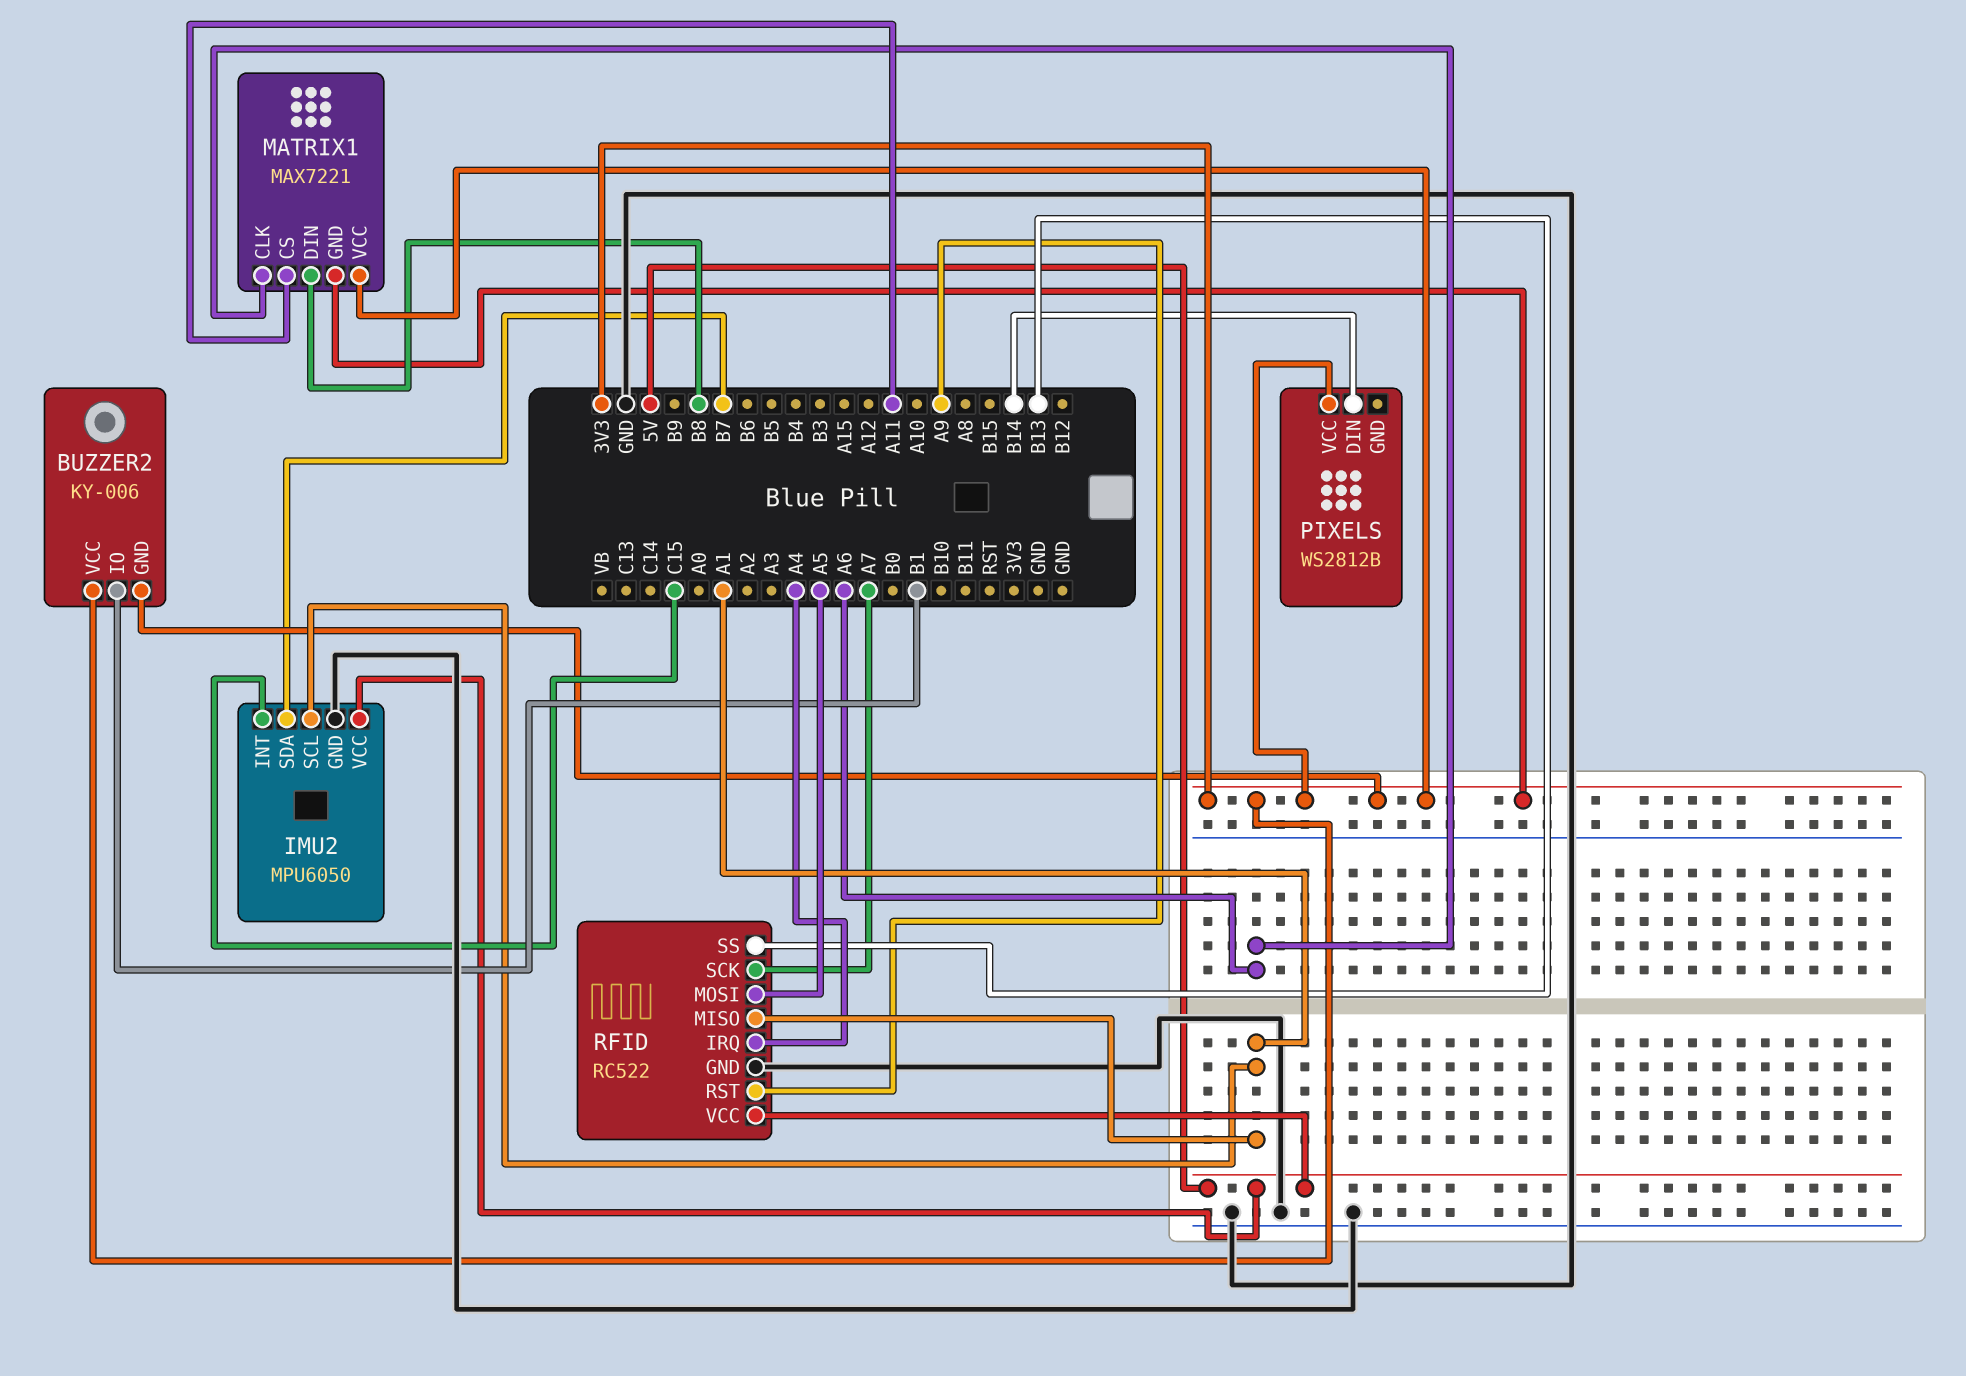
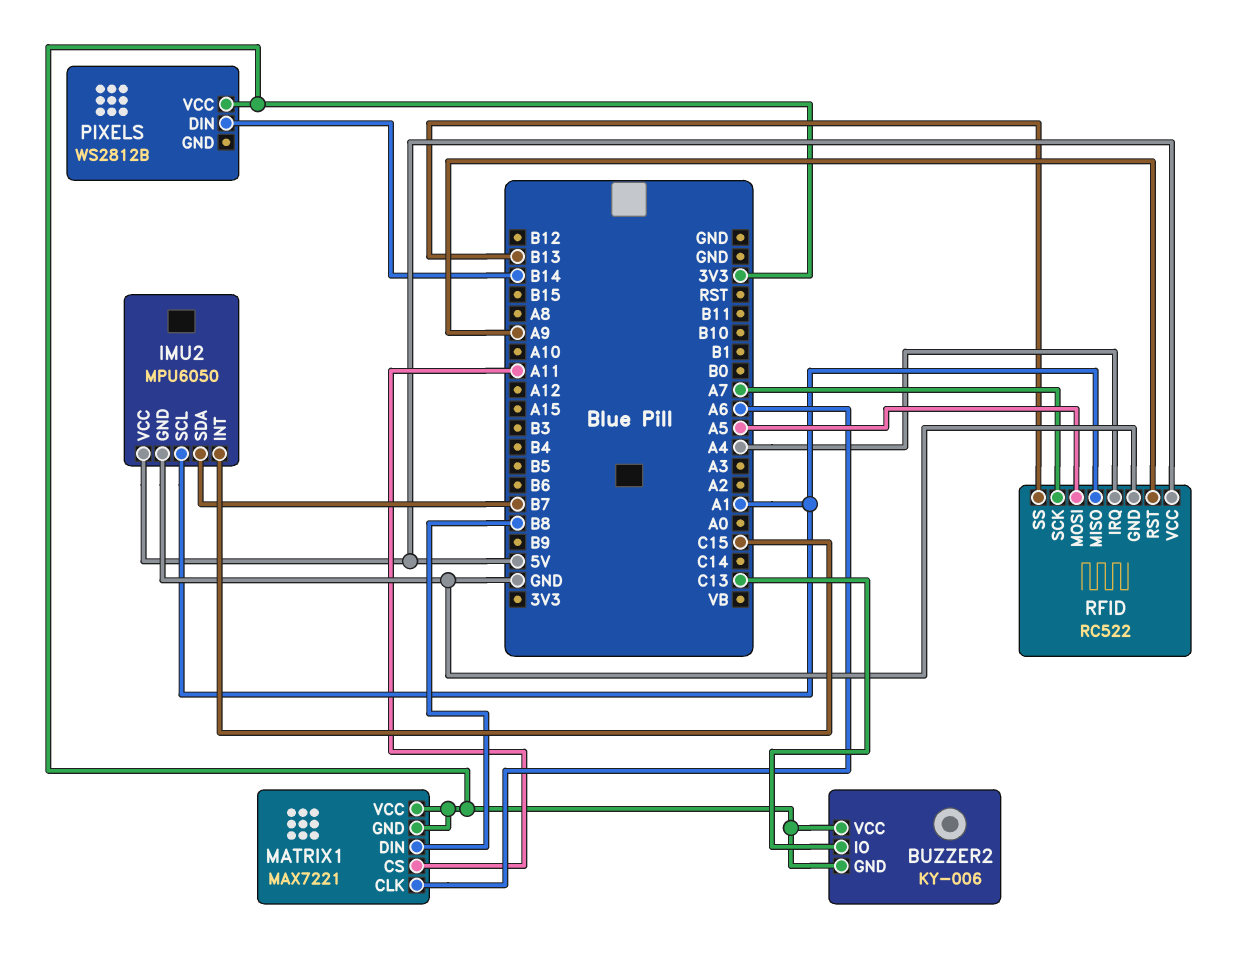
BUZZER2 pin IO: B1 -> C13

